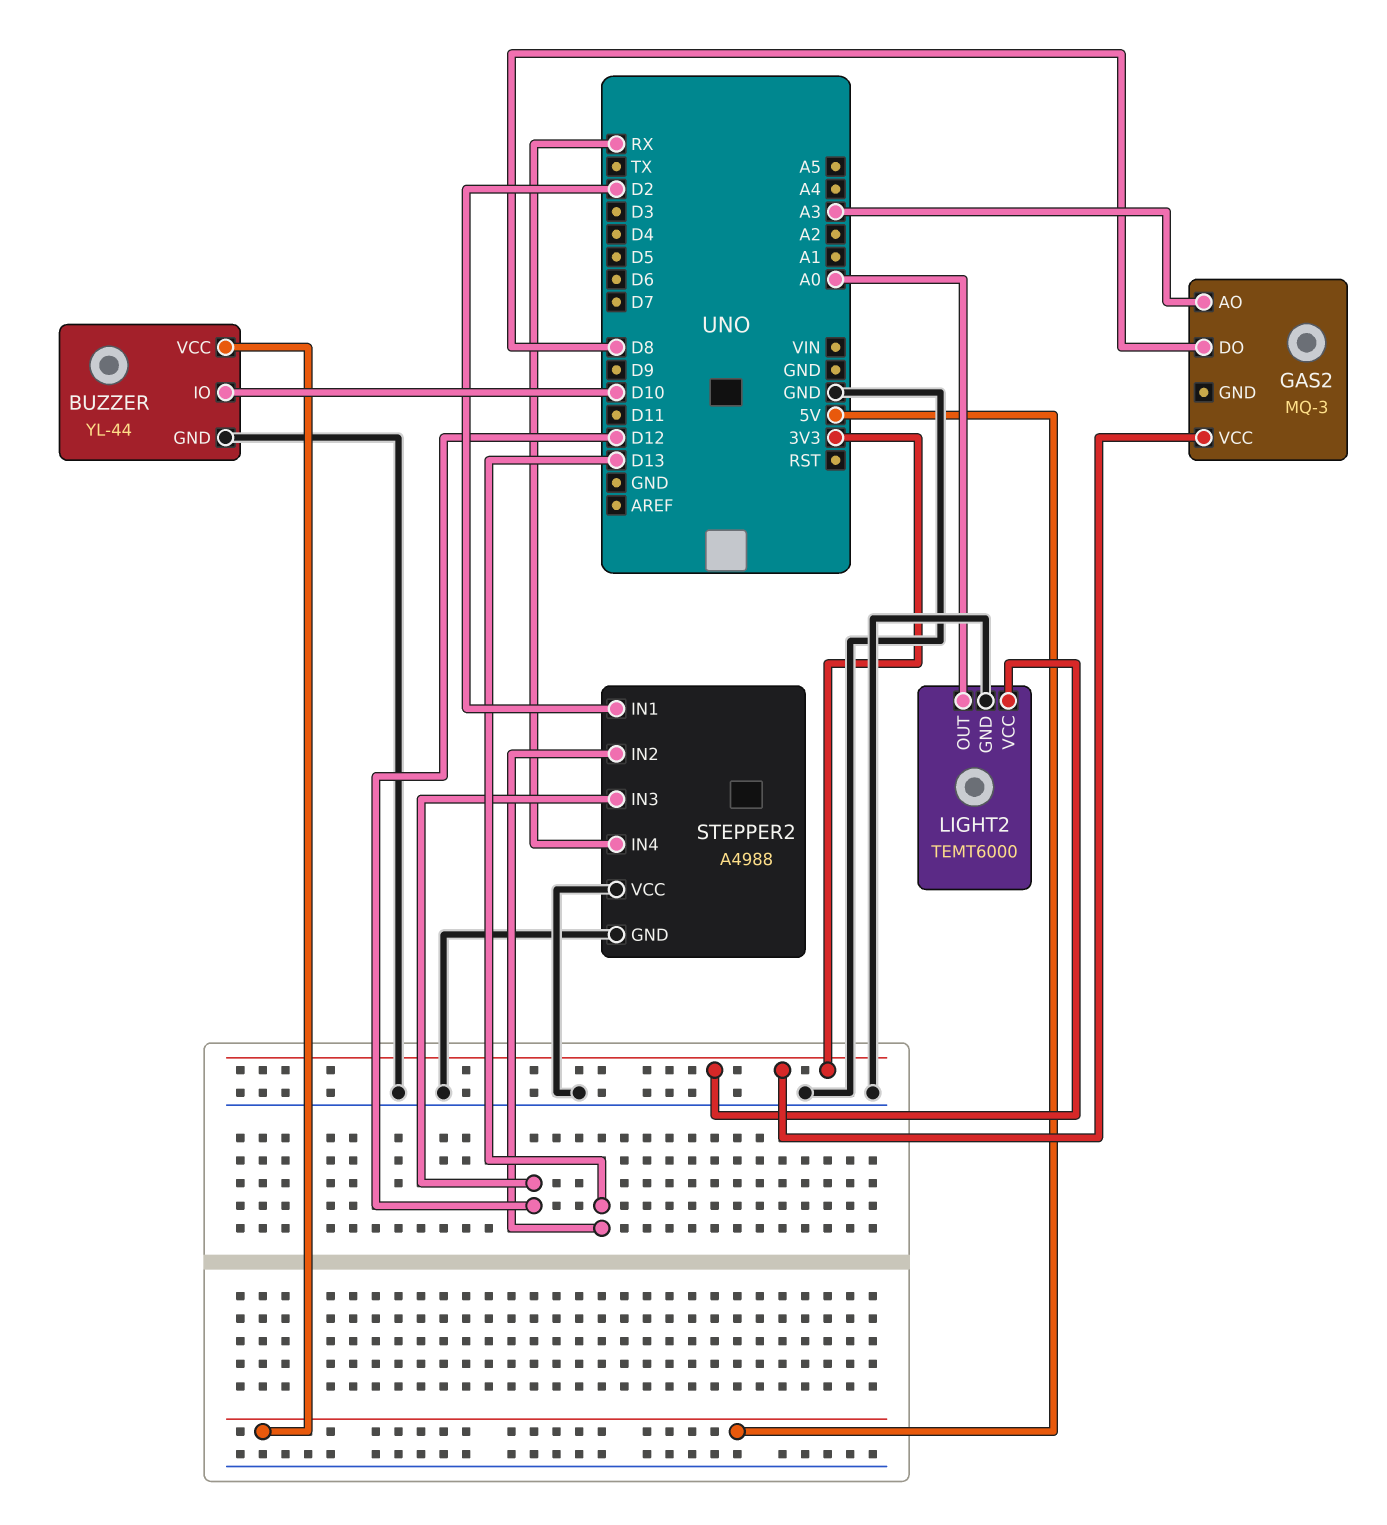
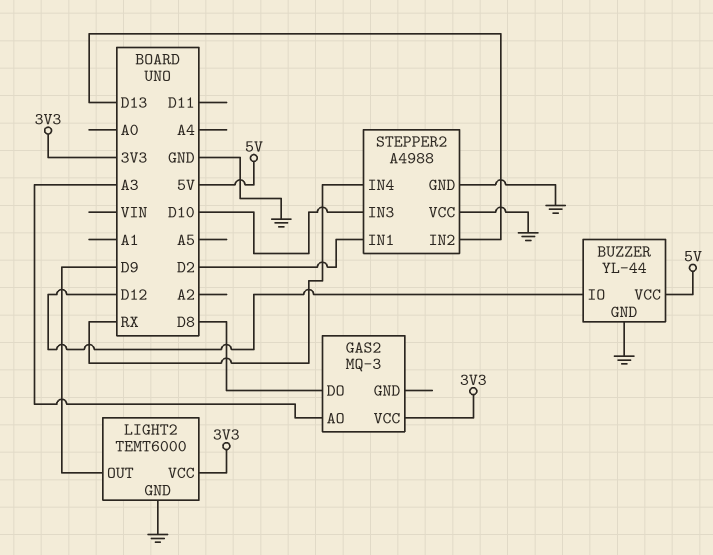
BUZZER pin IO: D10 -> D12
LIGHT2 pin OUT: A0 -> D9
STEPPER2 pin IN3: D12 -> D10

